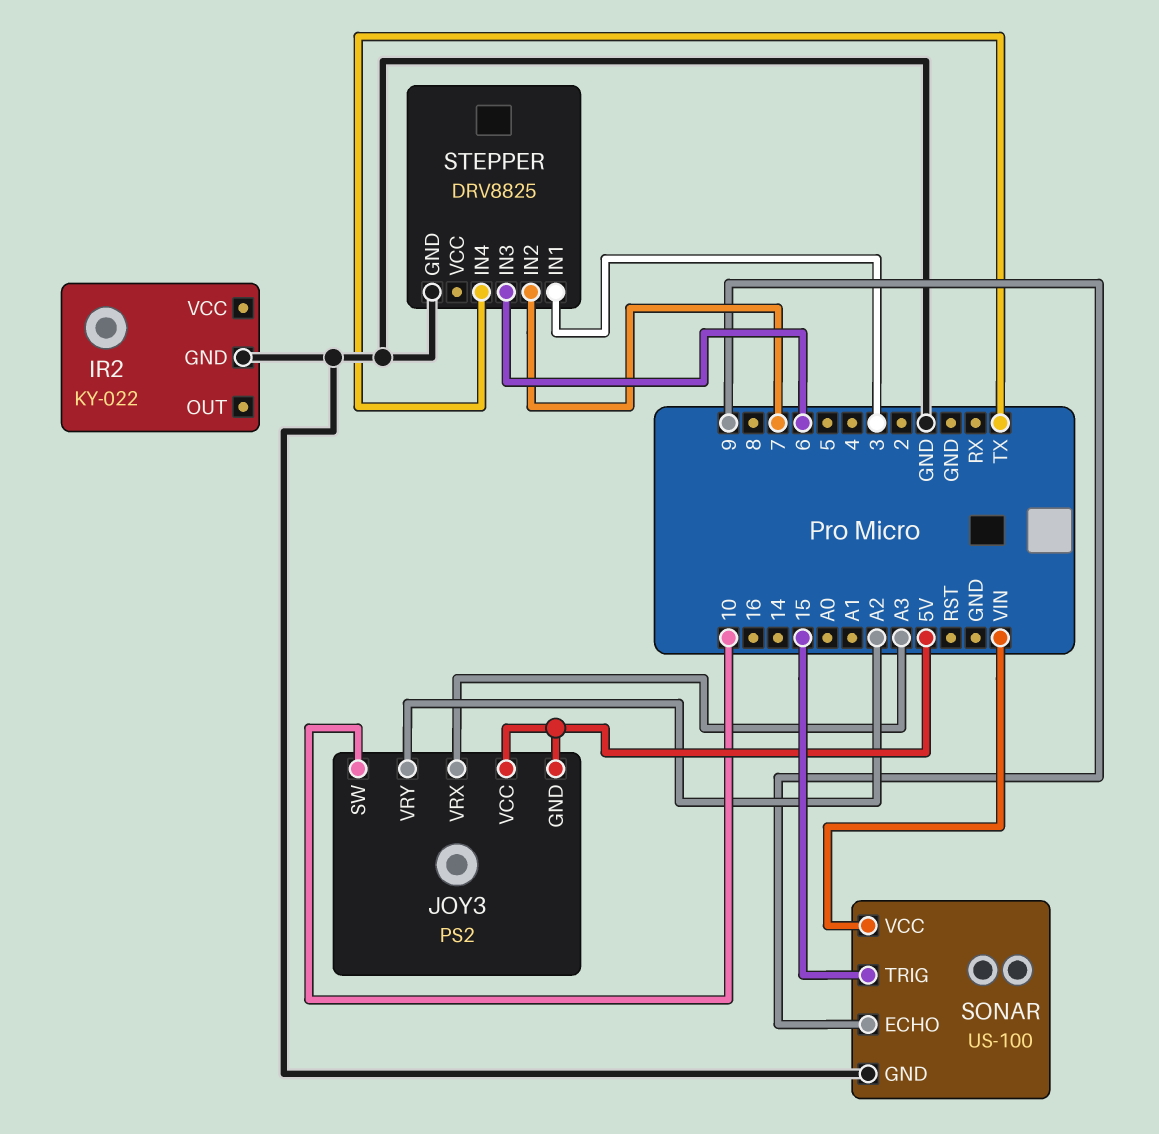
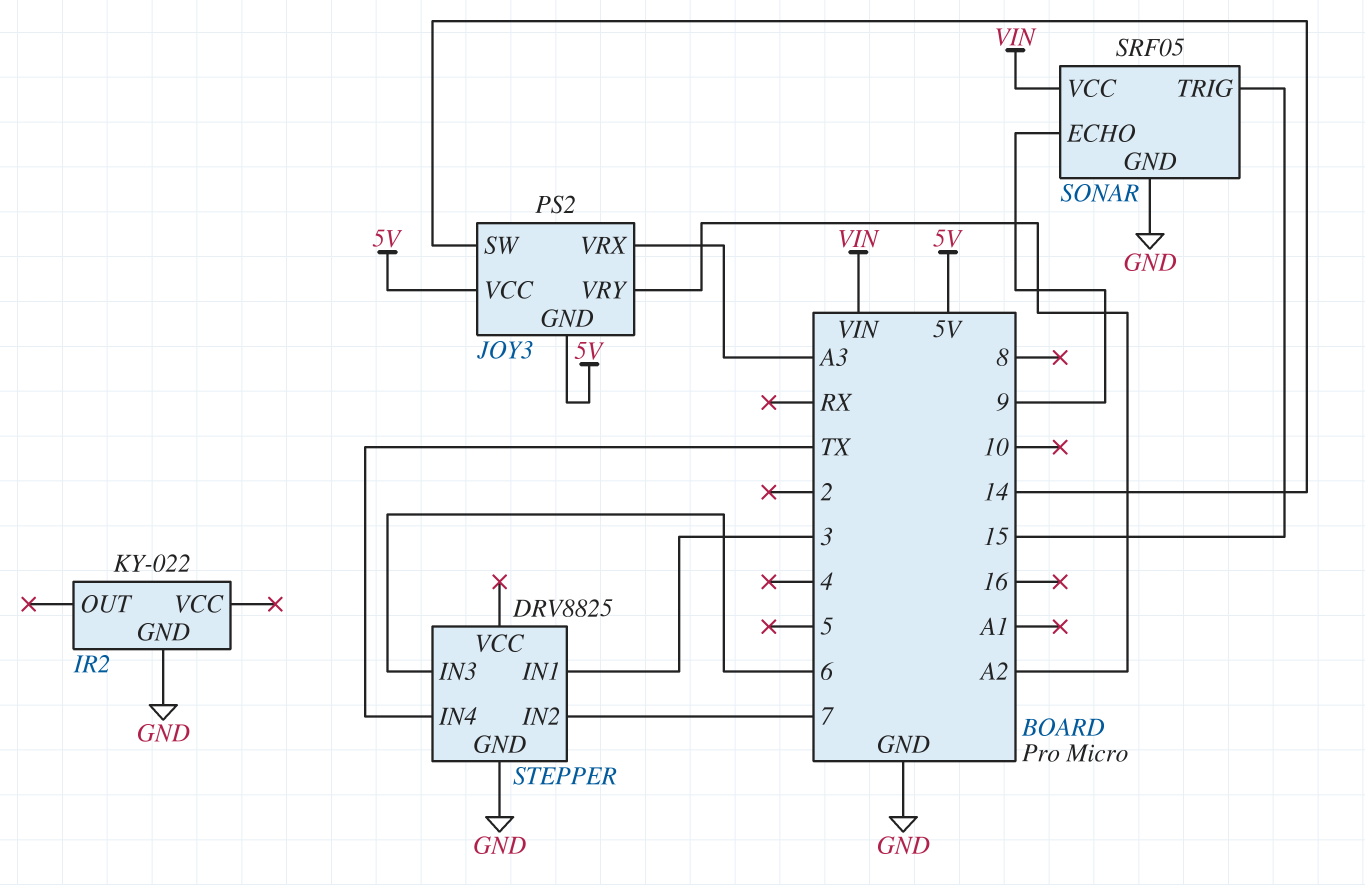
JOY3 pin SW: 10 -> 14
SONAR: US-100 -> SRF05

